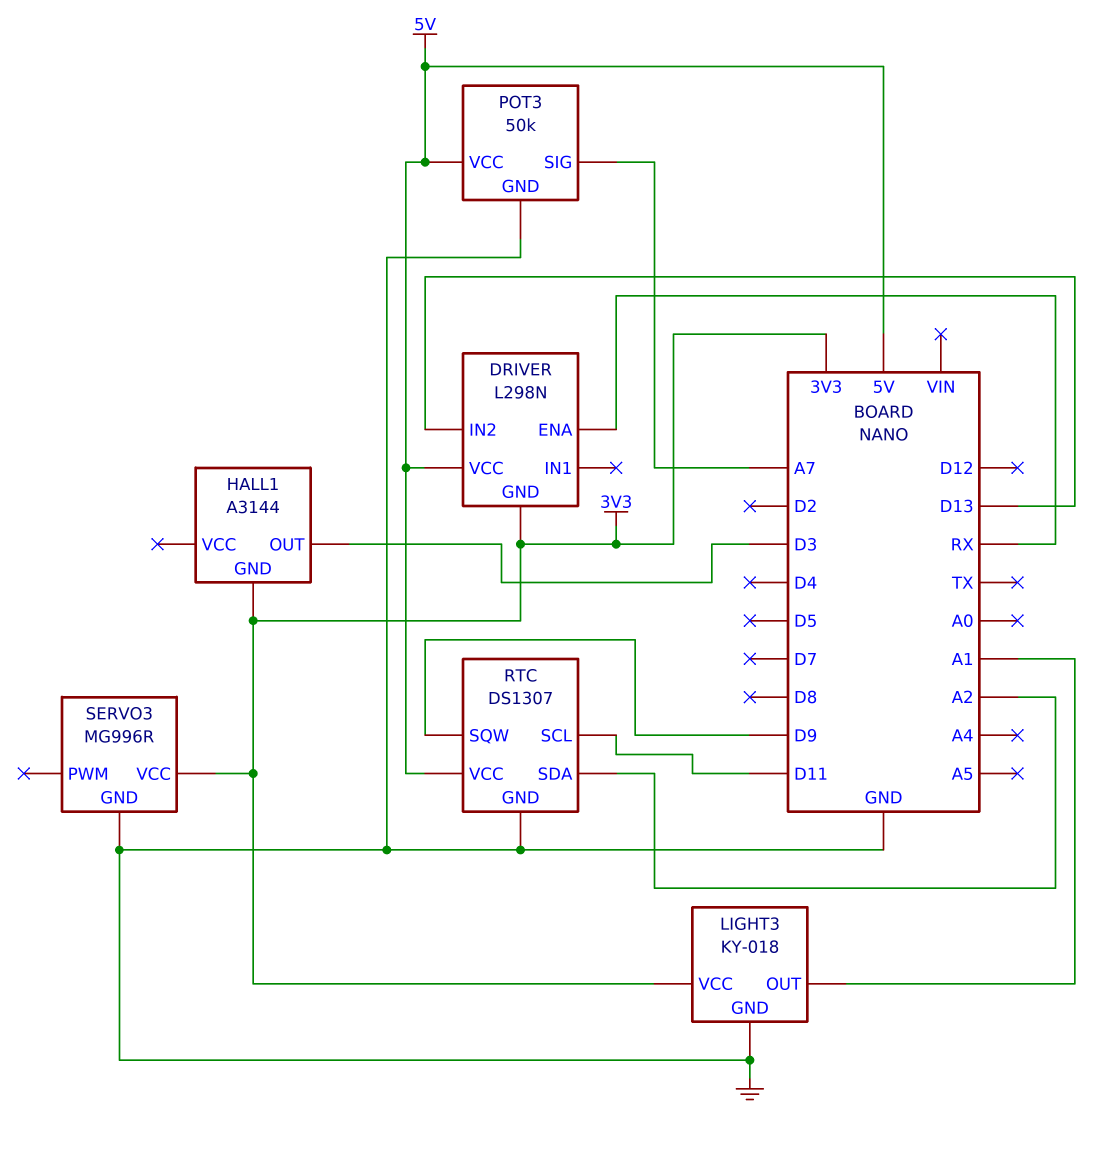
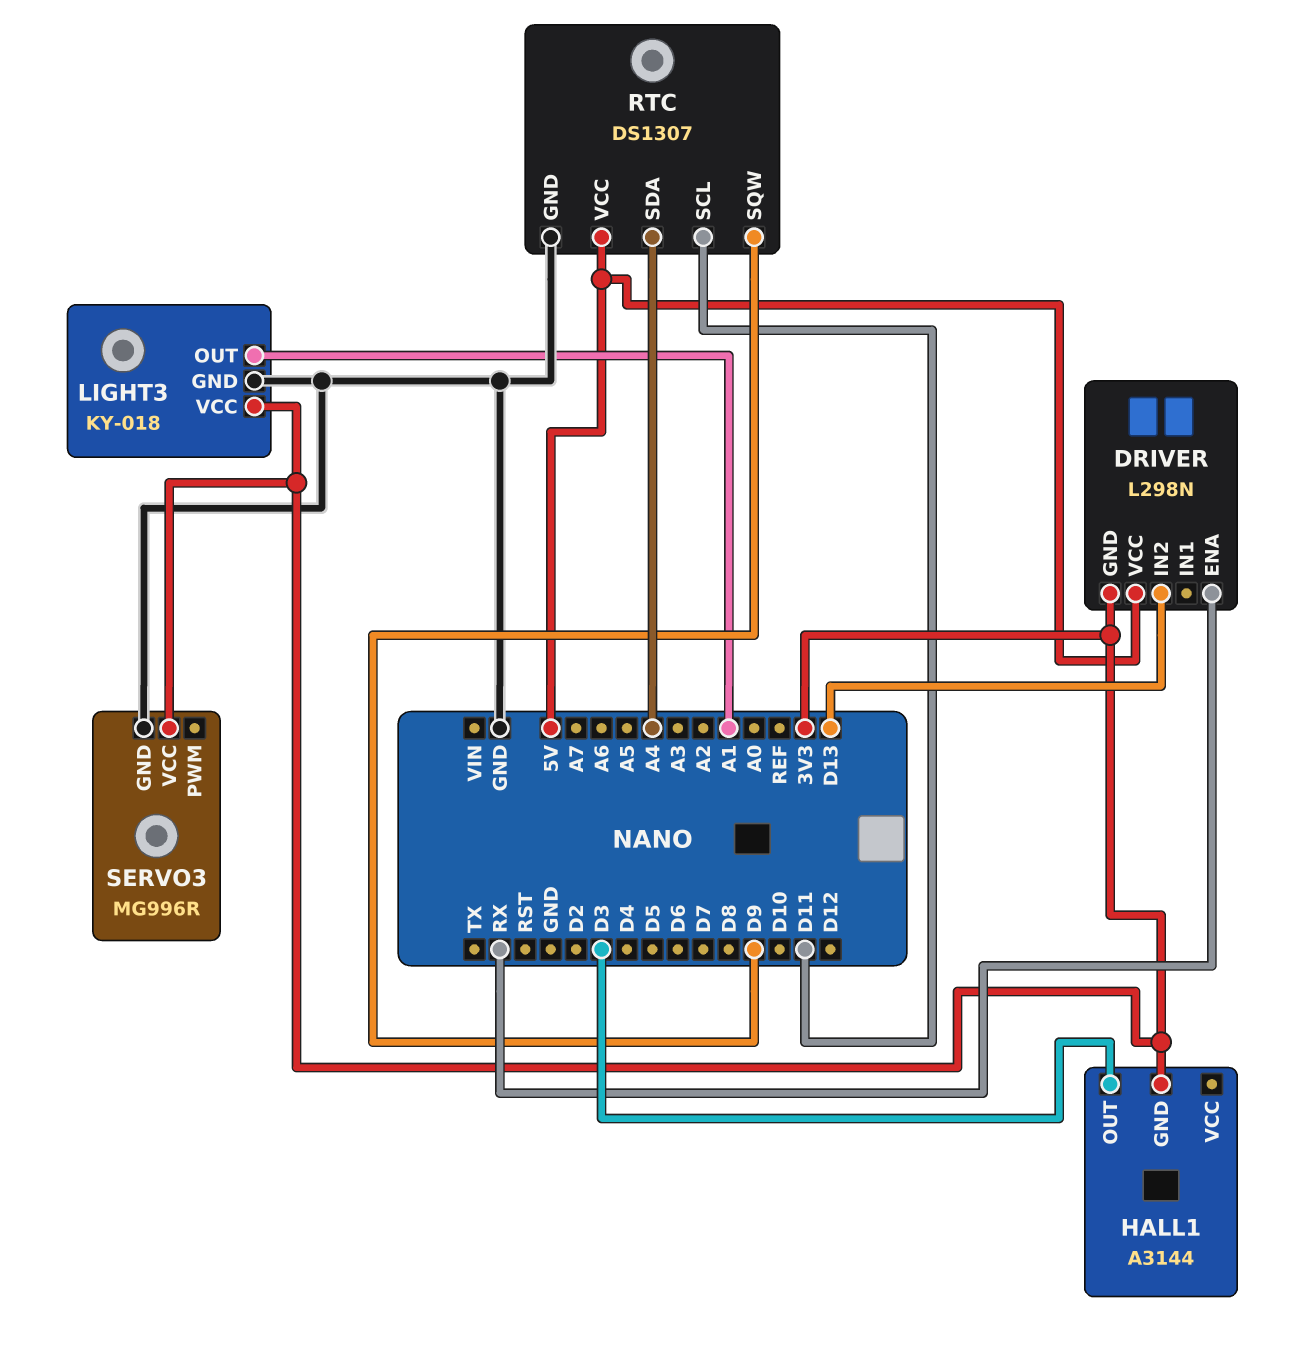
POT3: 50k -> none
POT3 pin GND: GND -> none
POT3 pin SIG: A7 -> none
POT3 pin VCC: 5V -> none
RTC pin SDA: A2 -> A4

